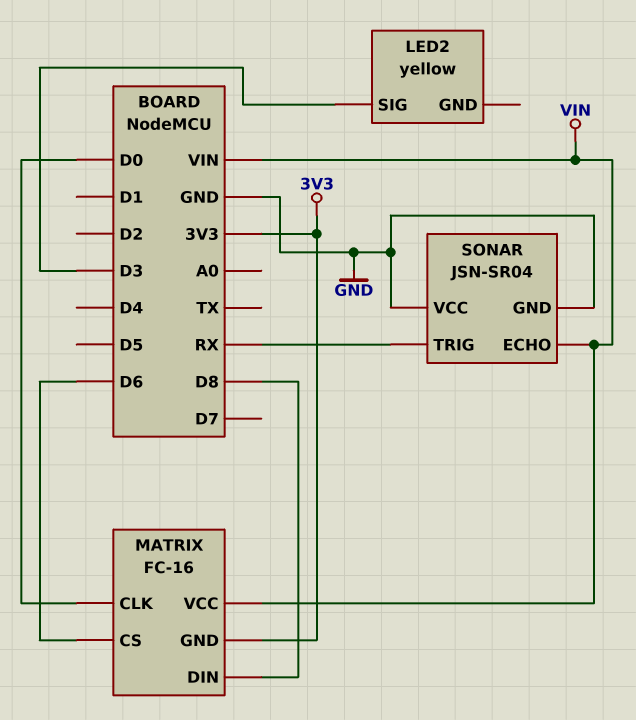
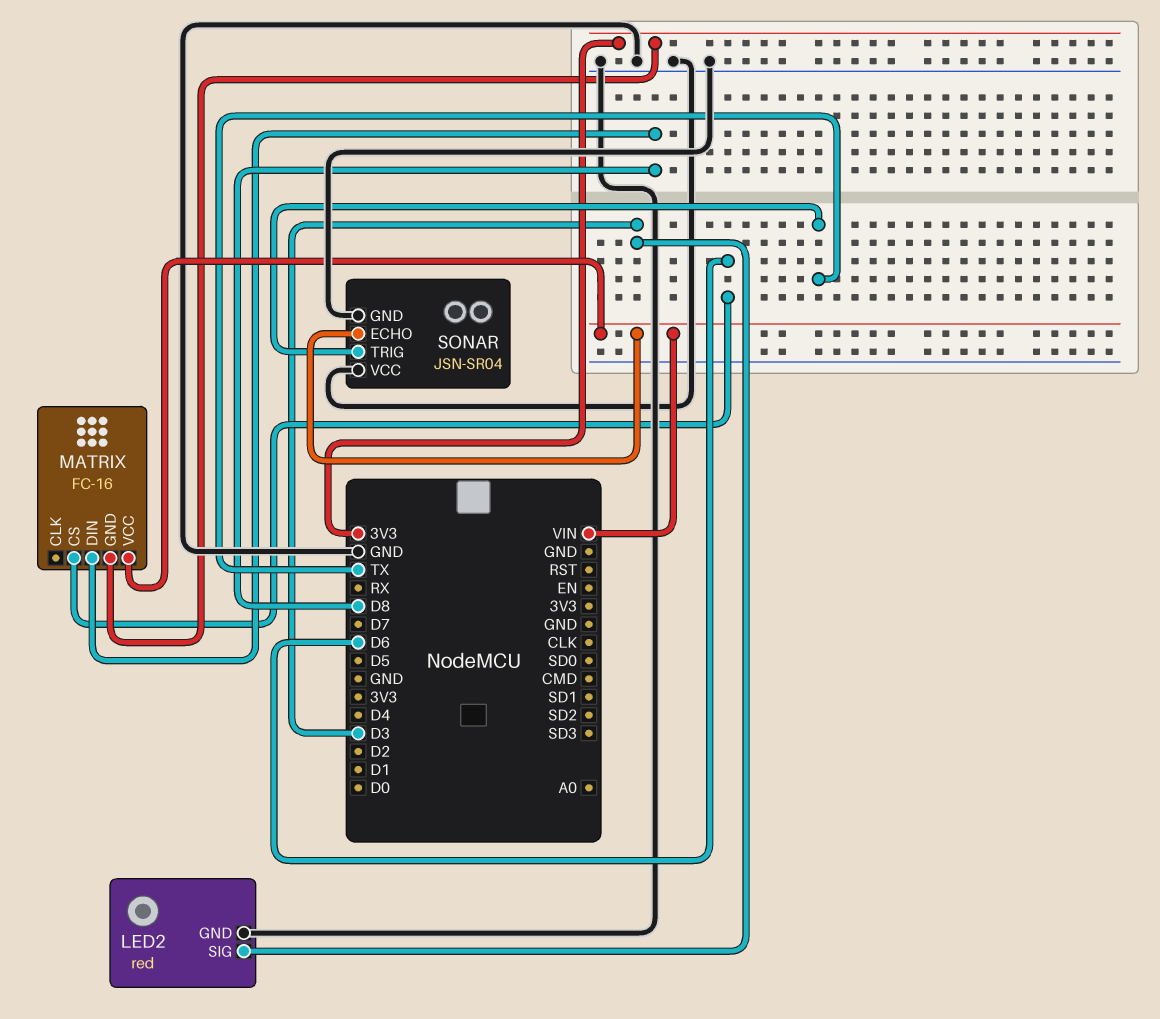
LED2: yellow -> red
LED2 pin GND: none -> GND
MATRIX pin CLK: D0 -> none
SONAR pin TRIG: RX -> TX

